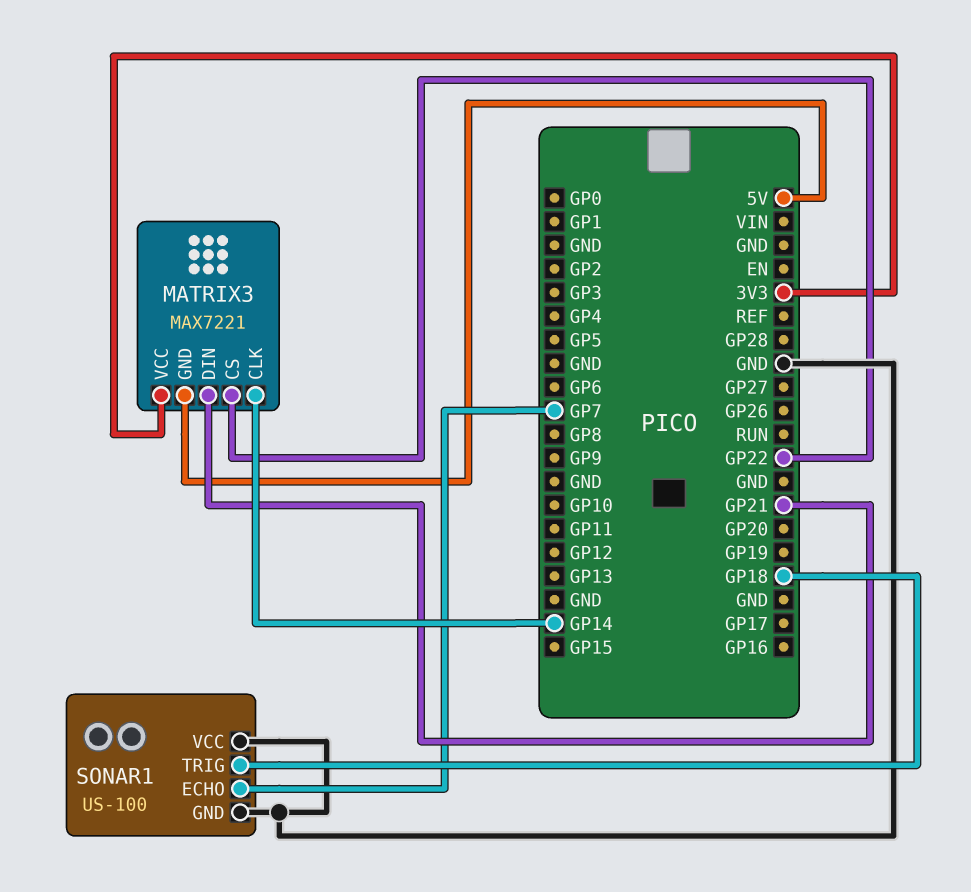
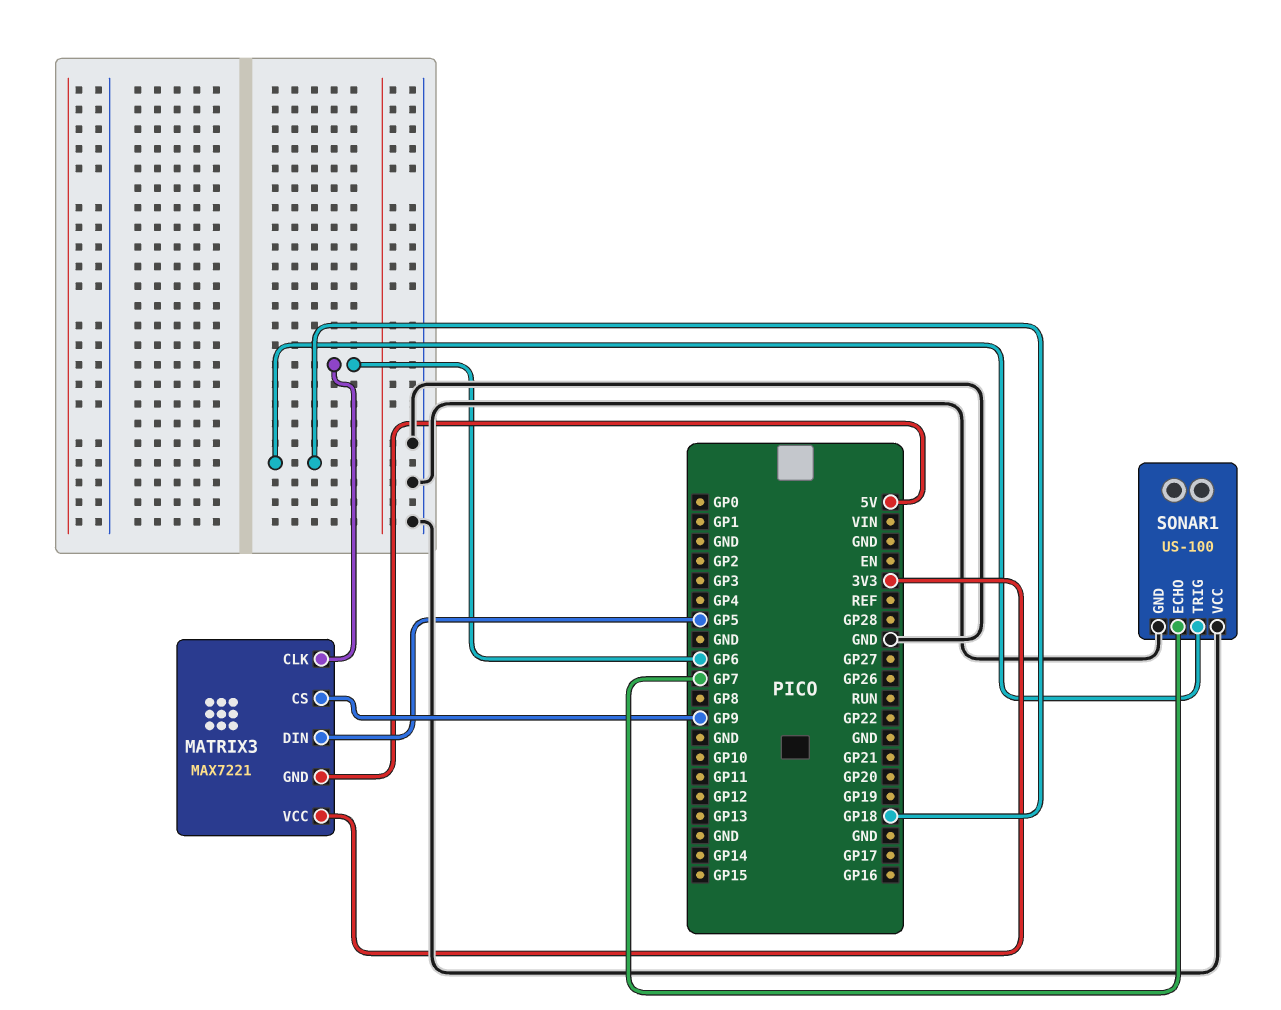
MATRIX3 pin CLK: GP14 -> GP6
MATRIX3 pin CS: GP22 -> GP9
MATRIX3 pin DIN: GP21 -> GP5

